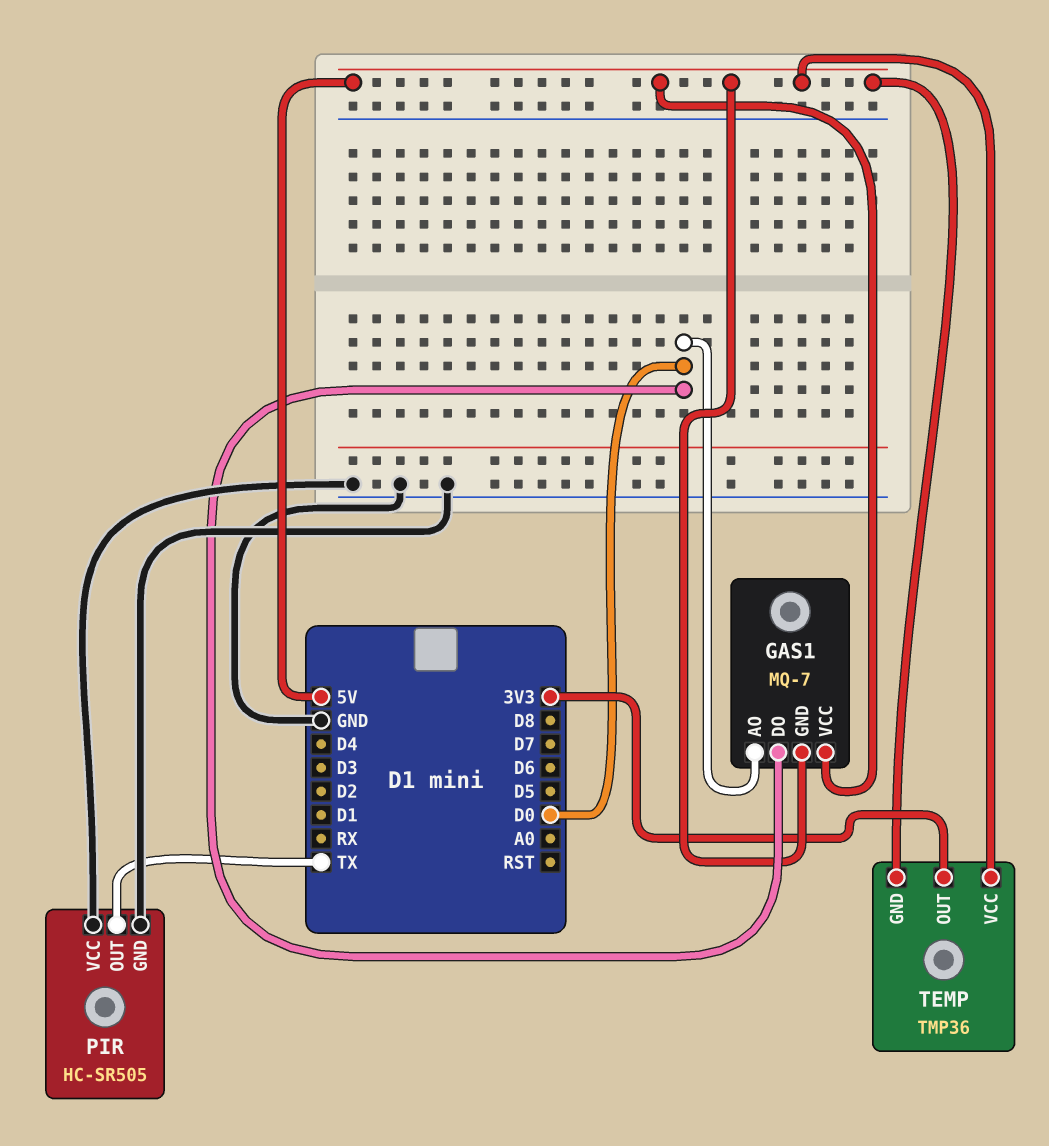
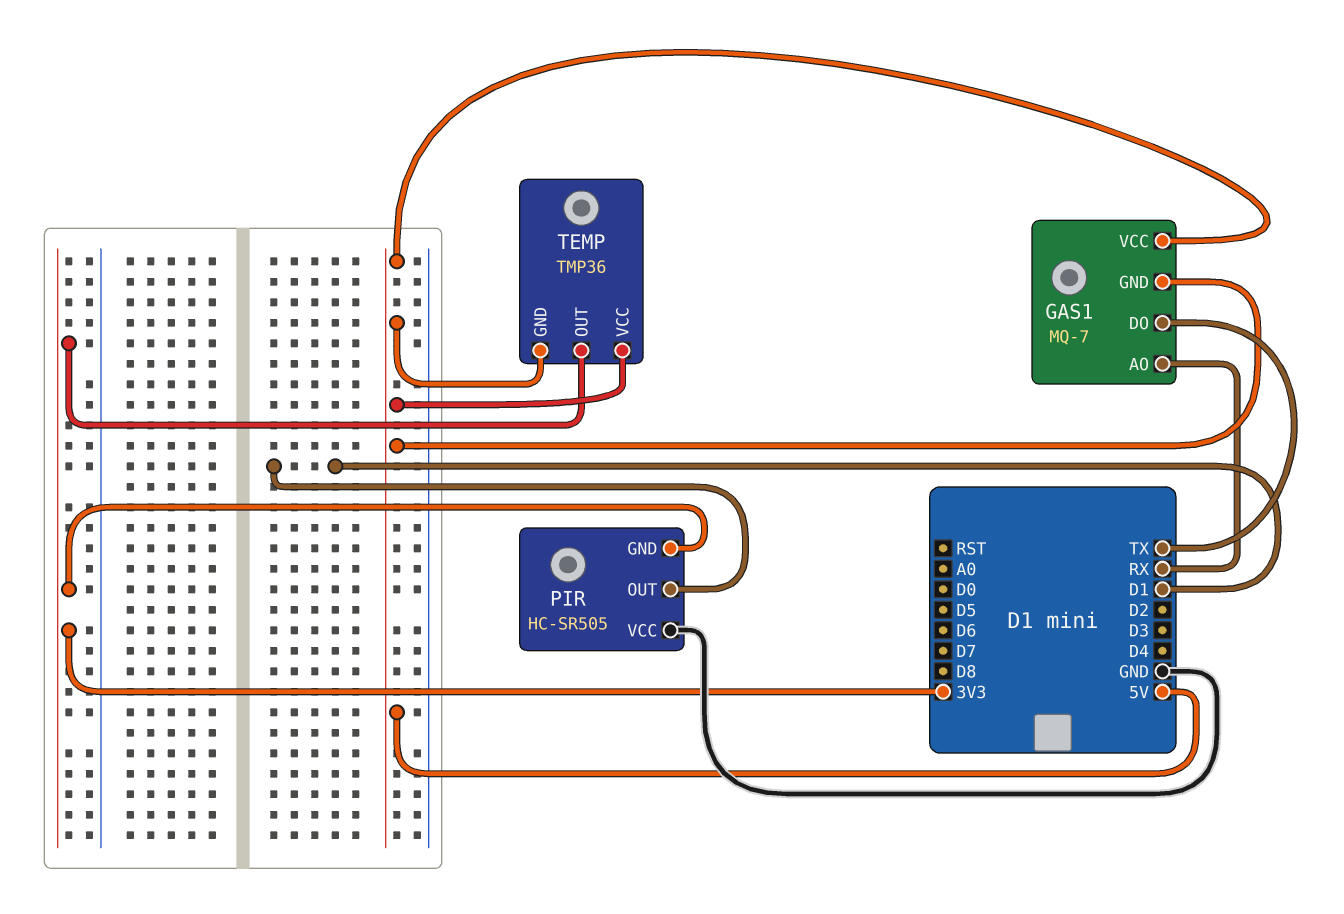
GAS1 pin AO: D0 -> RX
GAS1 pin DO: D0 -> TX
PIR pin GND: GND -> 3V3
PIR pin OUT: TX -> D1

